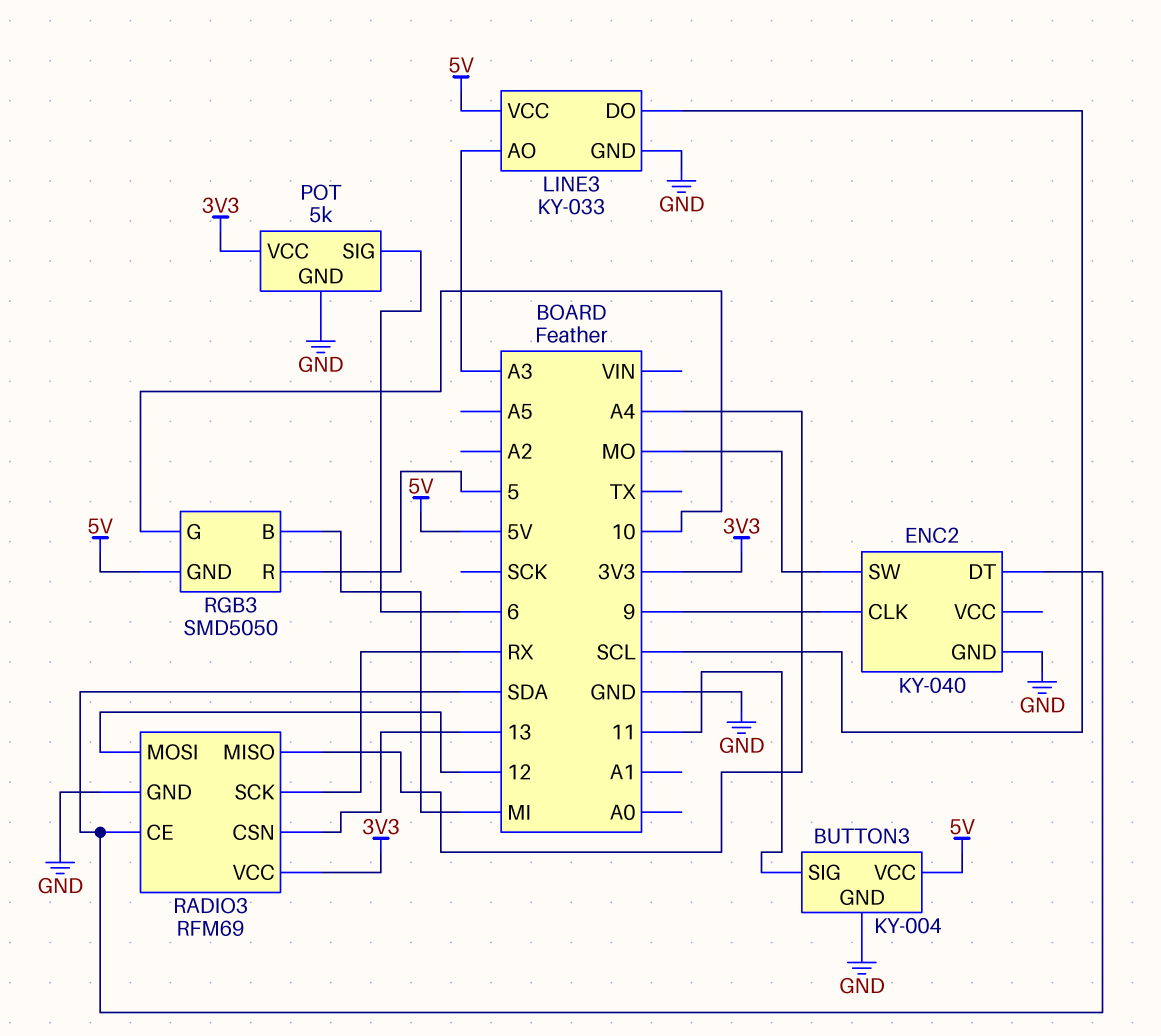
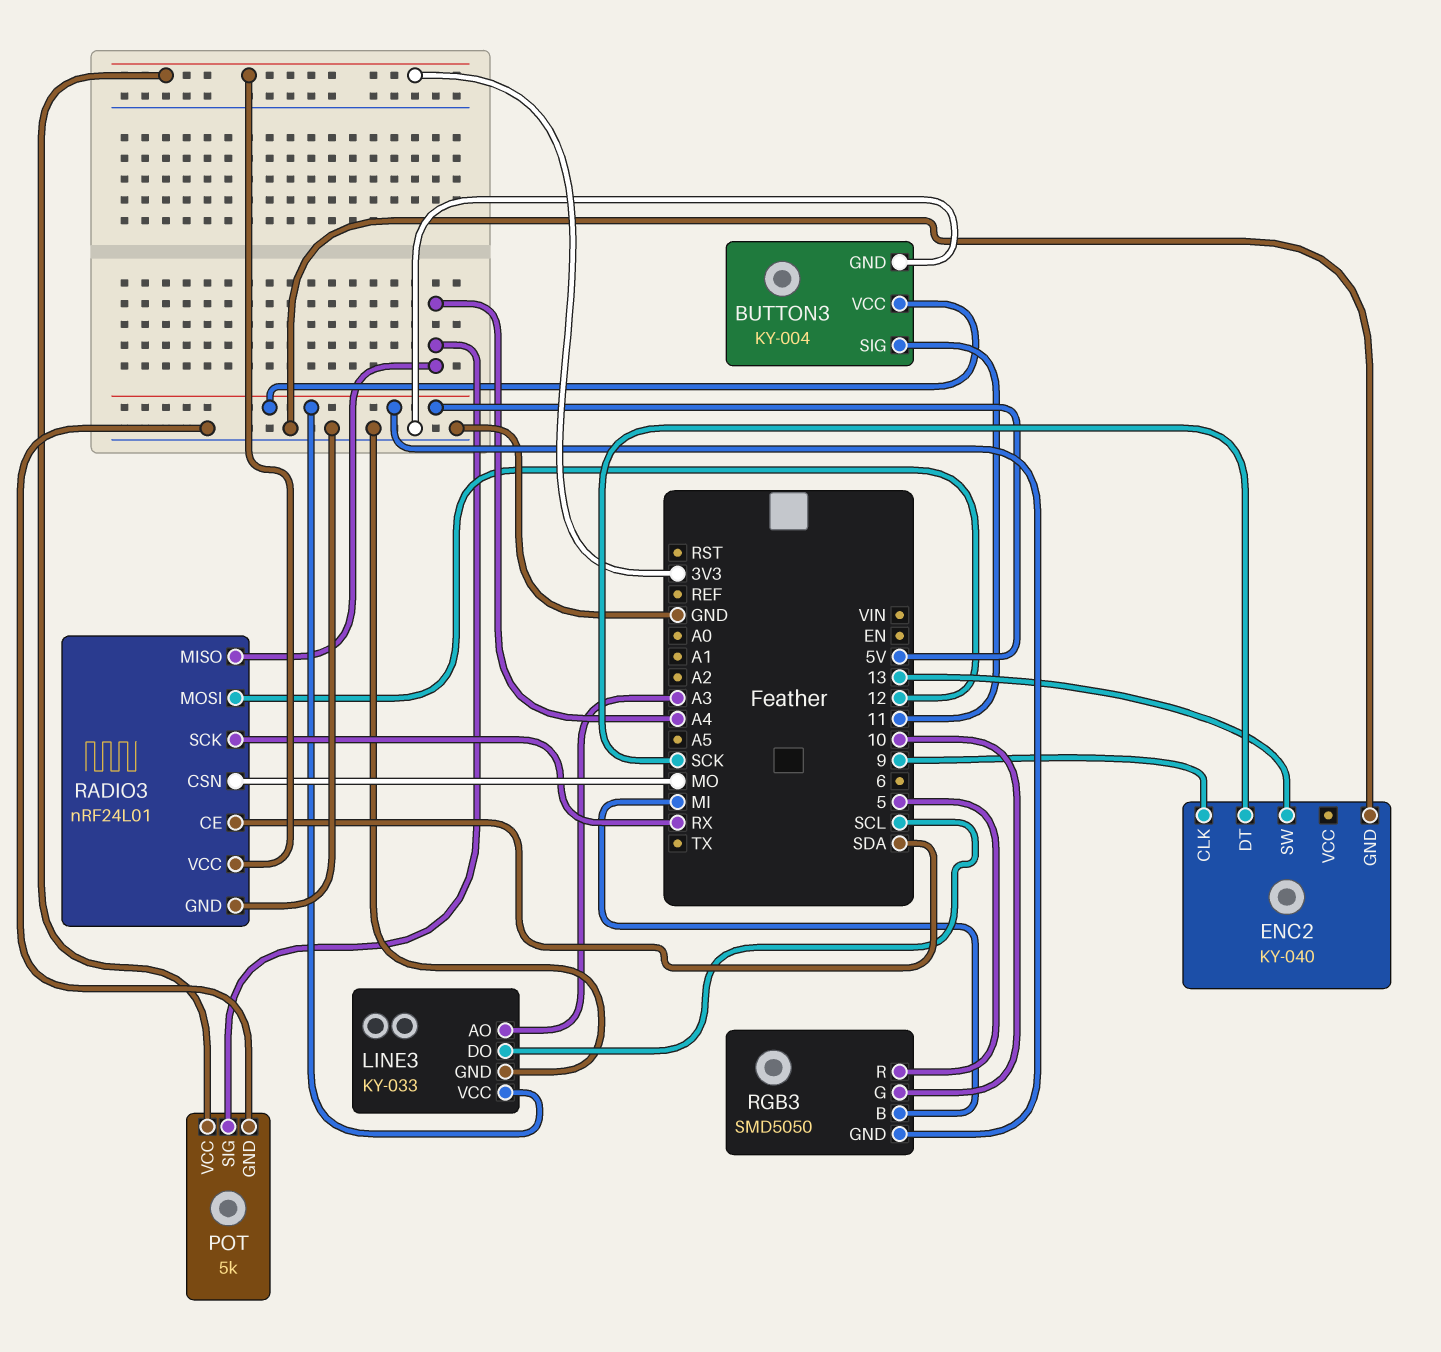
ENC2 pin DT: SDA -> SCK
ENC2 pin SW: MO -> 13
POT pin SIG: 6 -> A4
RADIO3: RFM69 -> nRF24L01
RADIO3 pin CSN: 13 -> MO

